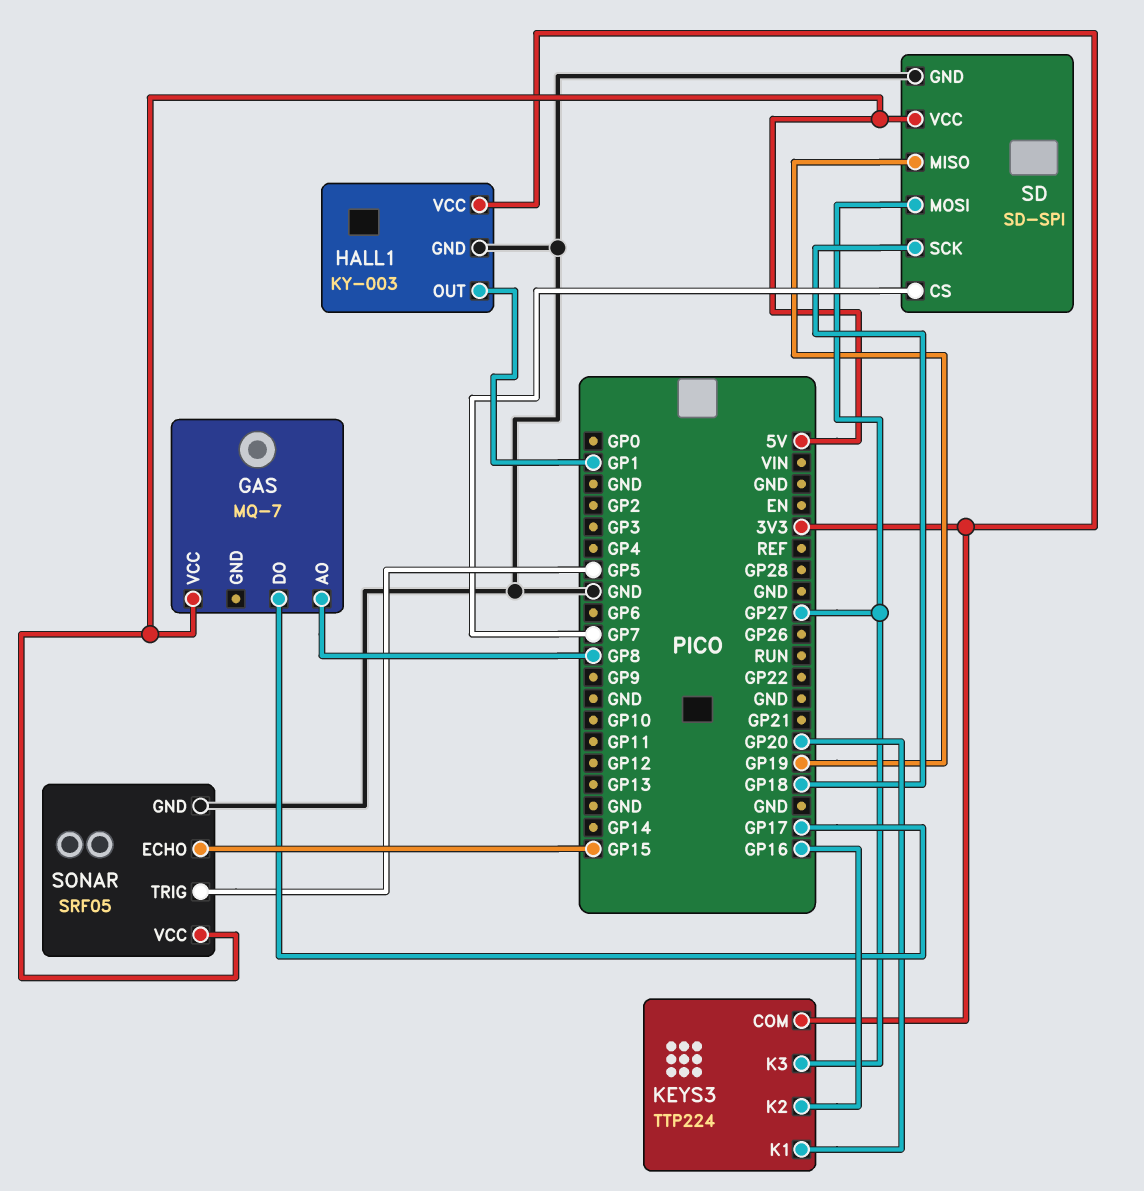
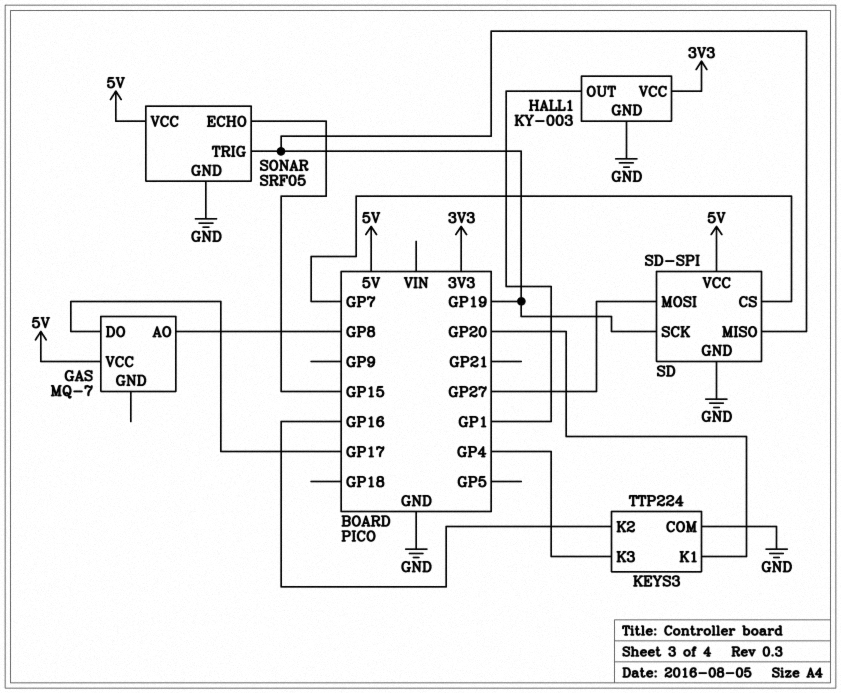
KEYS3 pin COM: 3V3 -> GND
KEYS3 pin K3: GP27 -> GP4
SD pin SCK: GP18 -> GP19
SONAR pin TRIG: GP5 -> GP19

